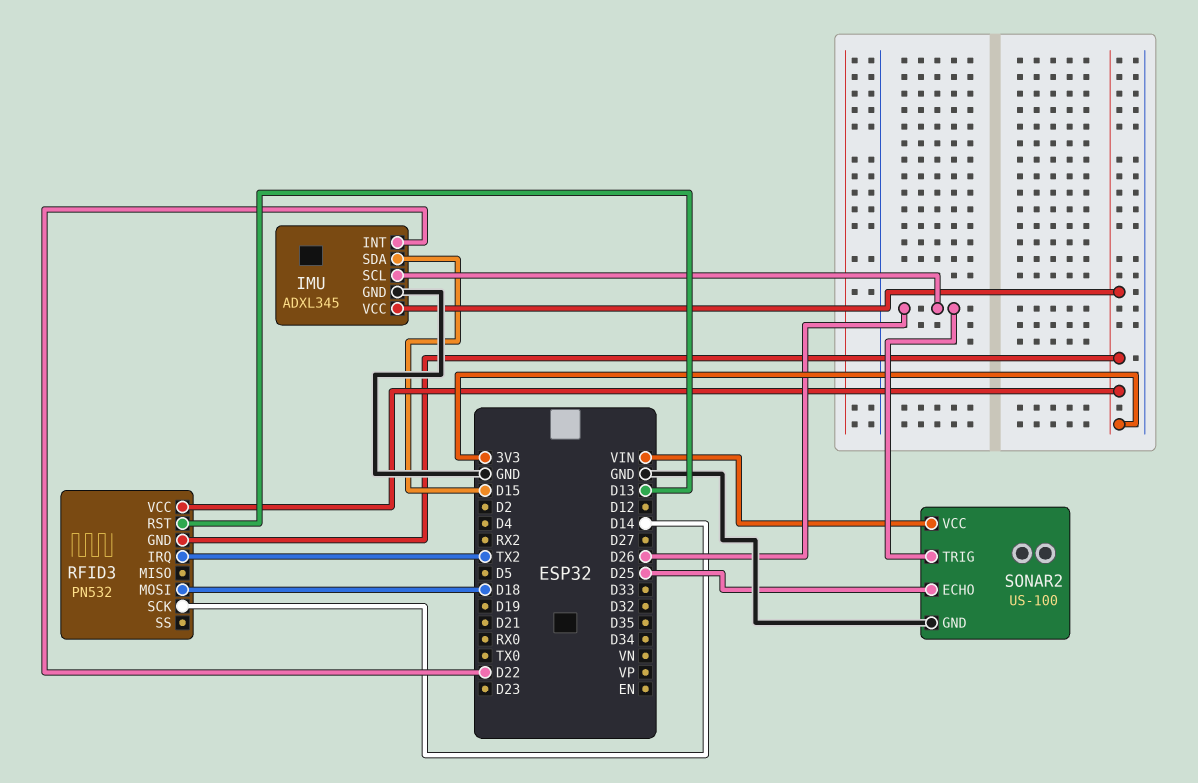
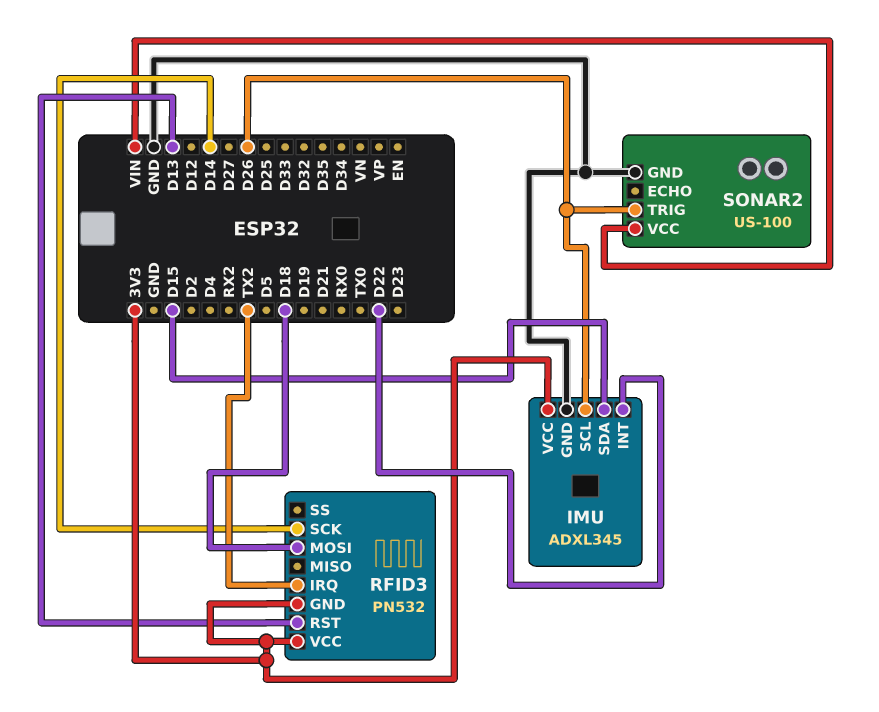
SONAR2 pin ECHO: D25 -> none

